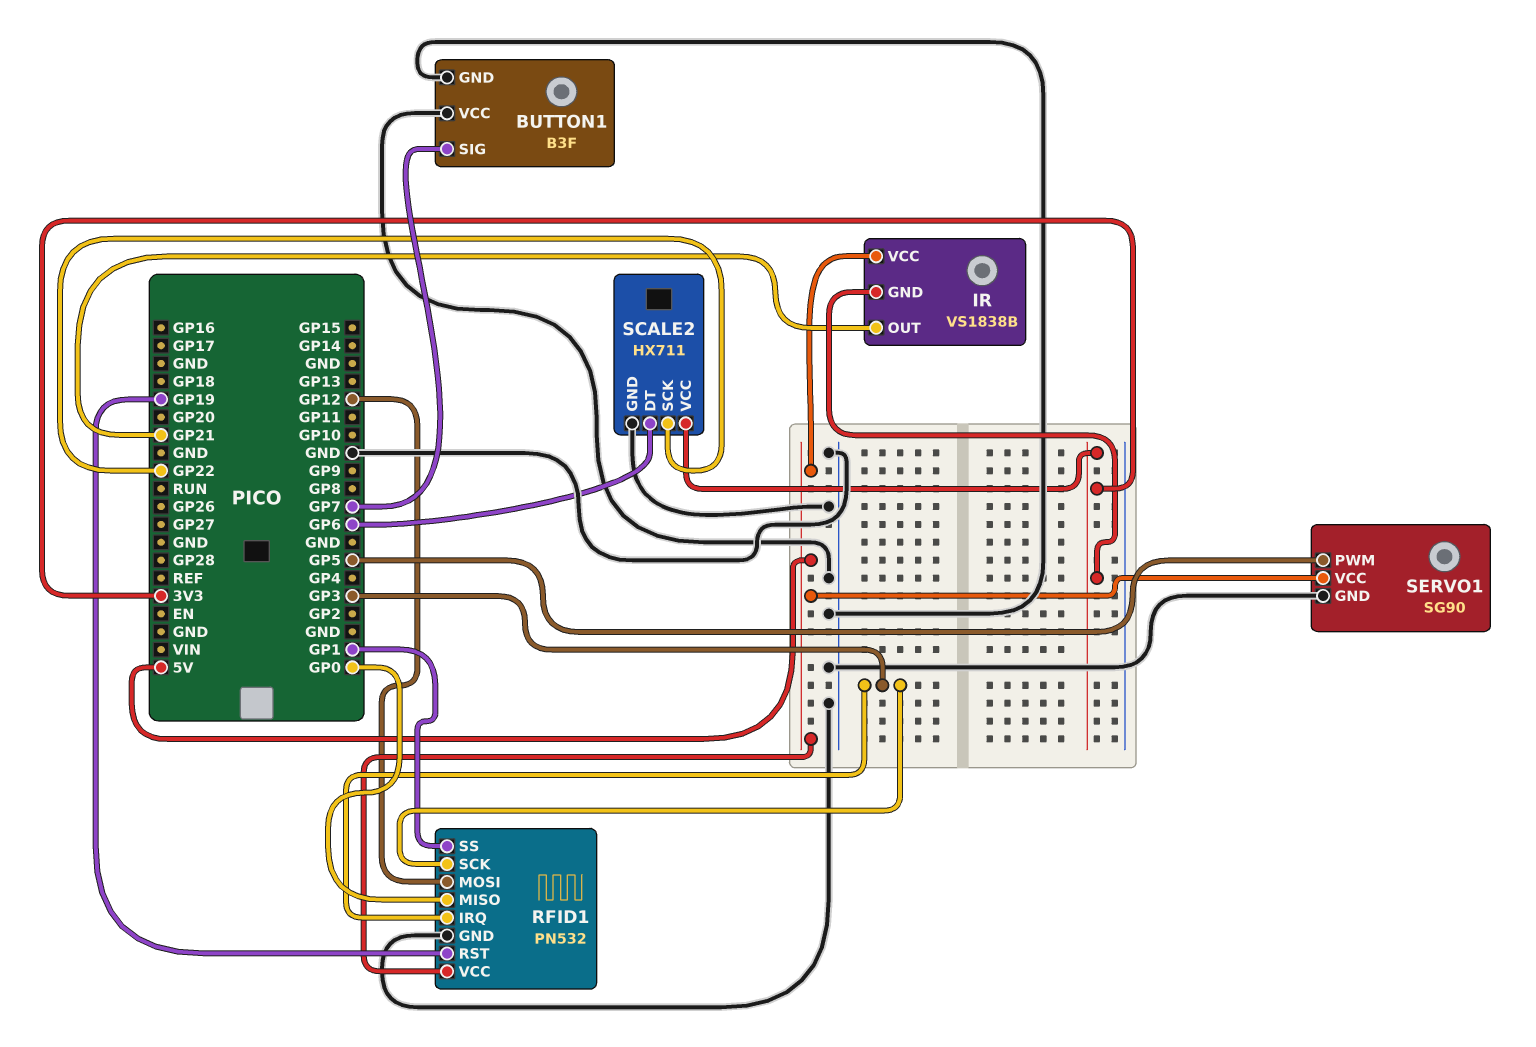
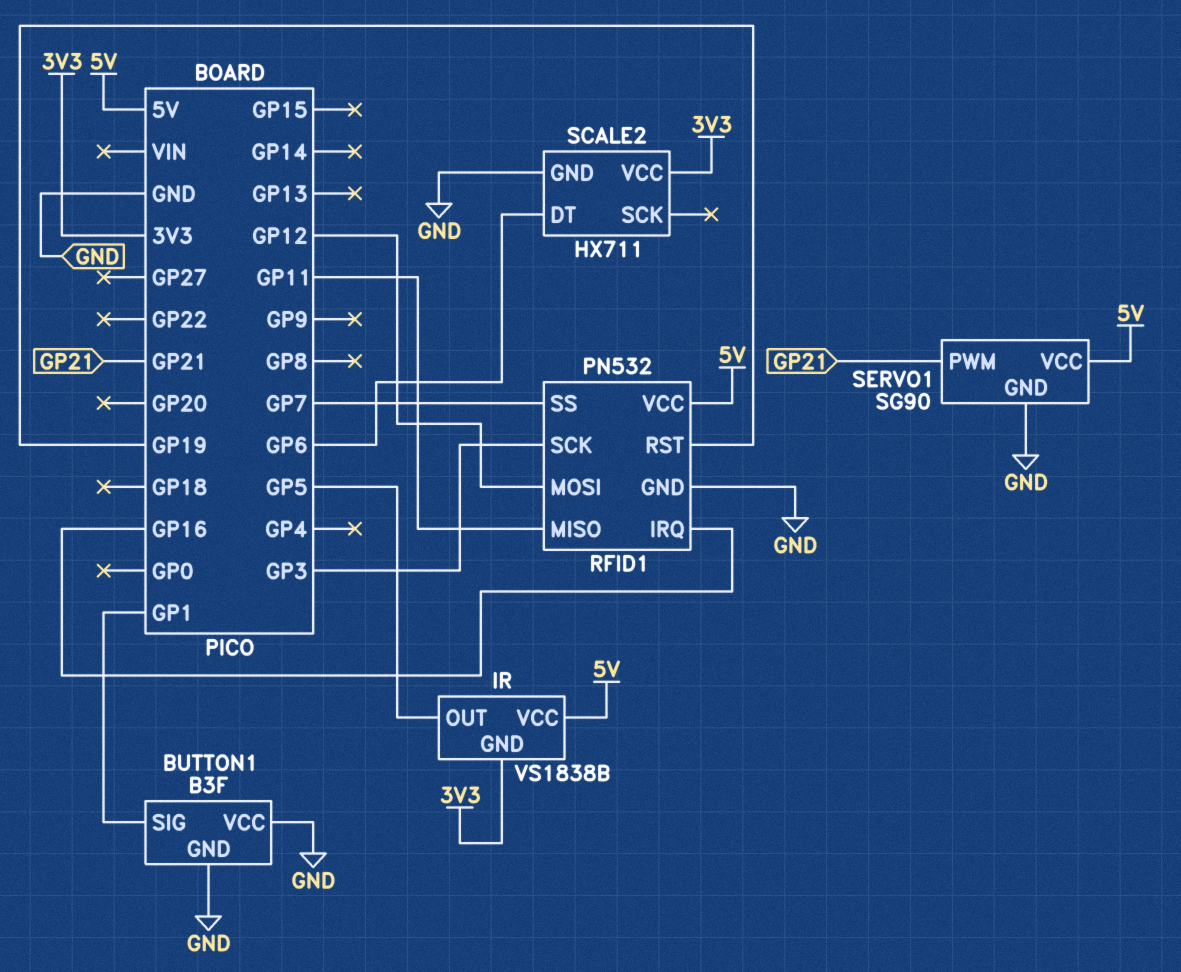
BUTTON1 pin SIG: GP7 -> GP1
IR pin OUT: GP21 -> GP5
RFID1 pin IRQ: GP3 -> GP16
RFID1 pin MISO: GP0 -> GP11
RFID1 pin SS: GP1 -> GP7
SCALE2 pin SCK: GP22 -> none
SERVO1 pin PWM: GP5 -> GP21

